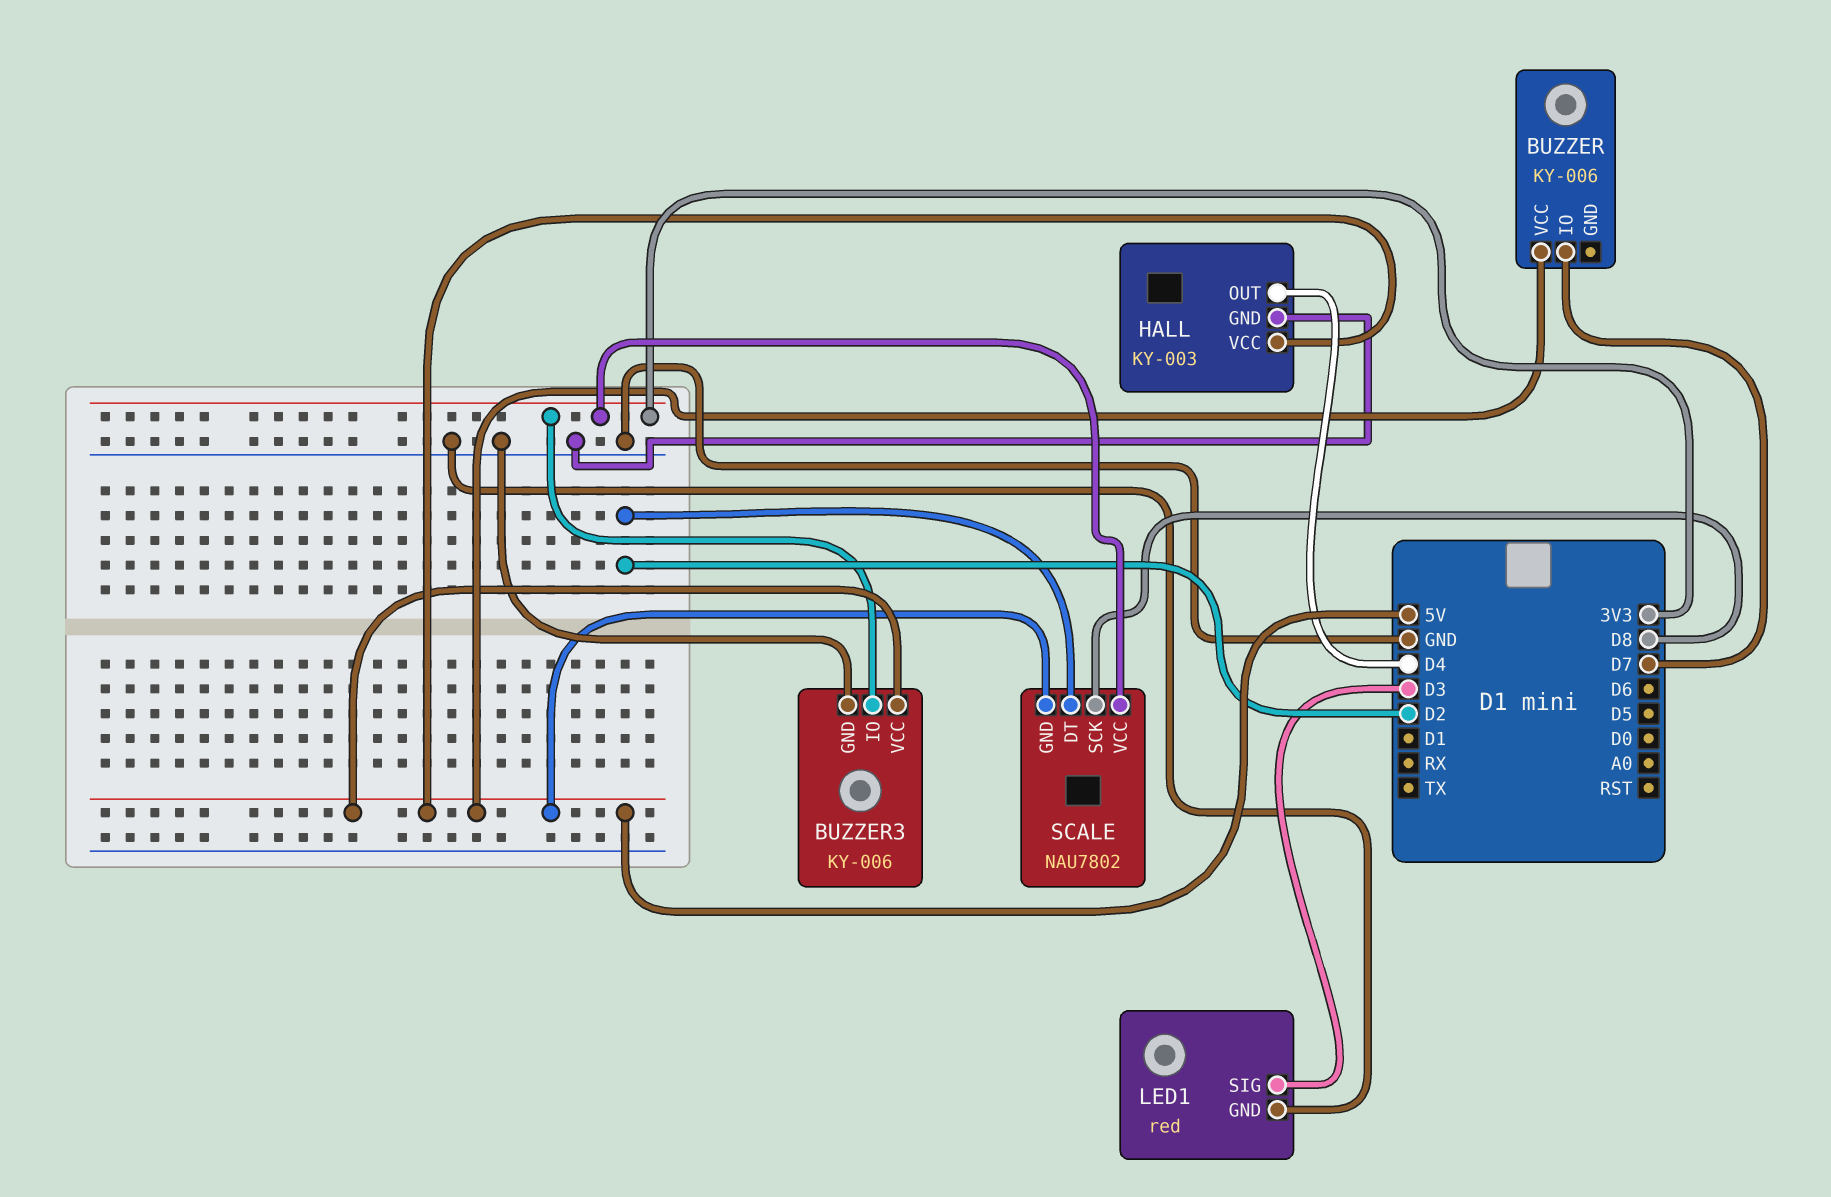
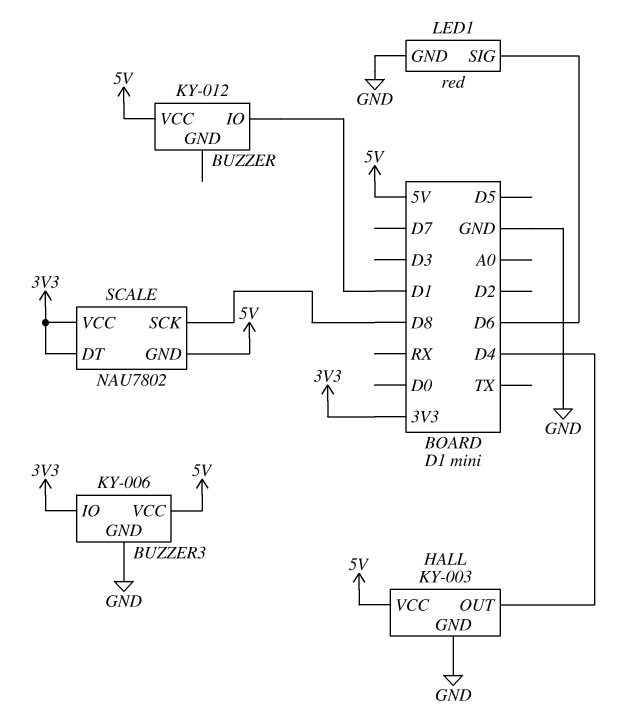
BUZZER: KY-006 -> KY-012
BUZZER pin IO: D7 -> D1
LED1 pin SIG: D3 -> D6
SCALE pin DT: D2 -> 3V3

